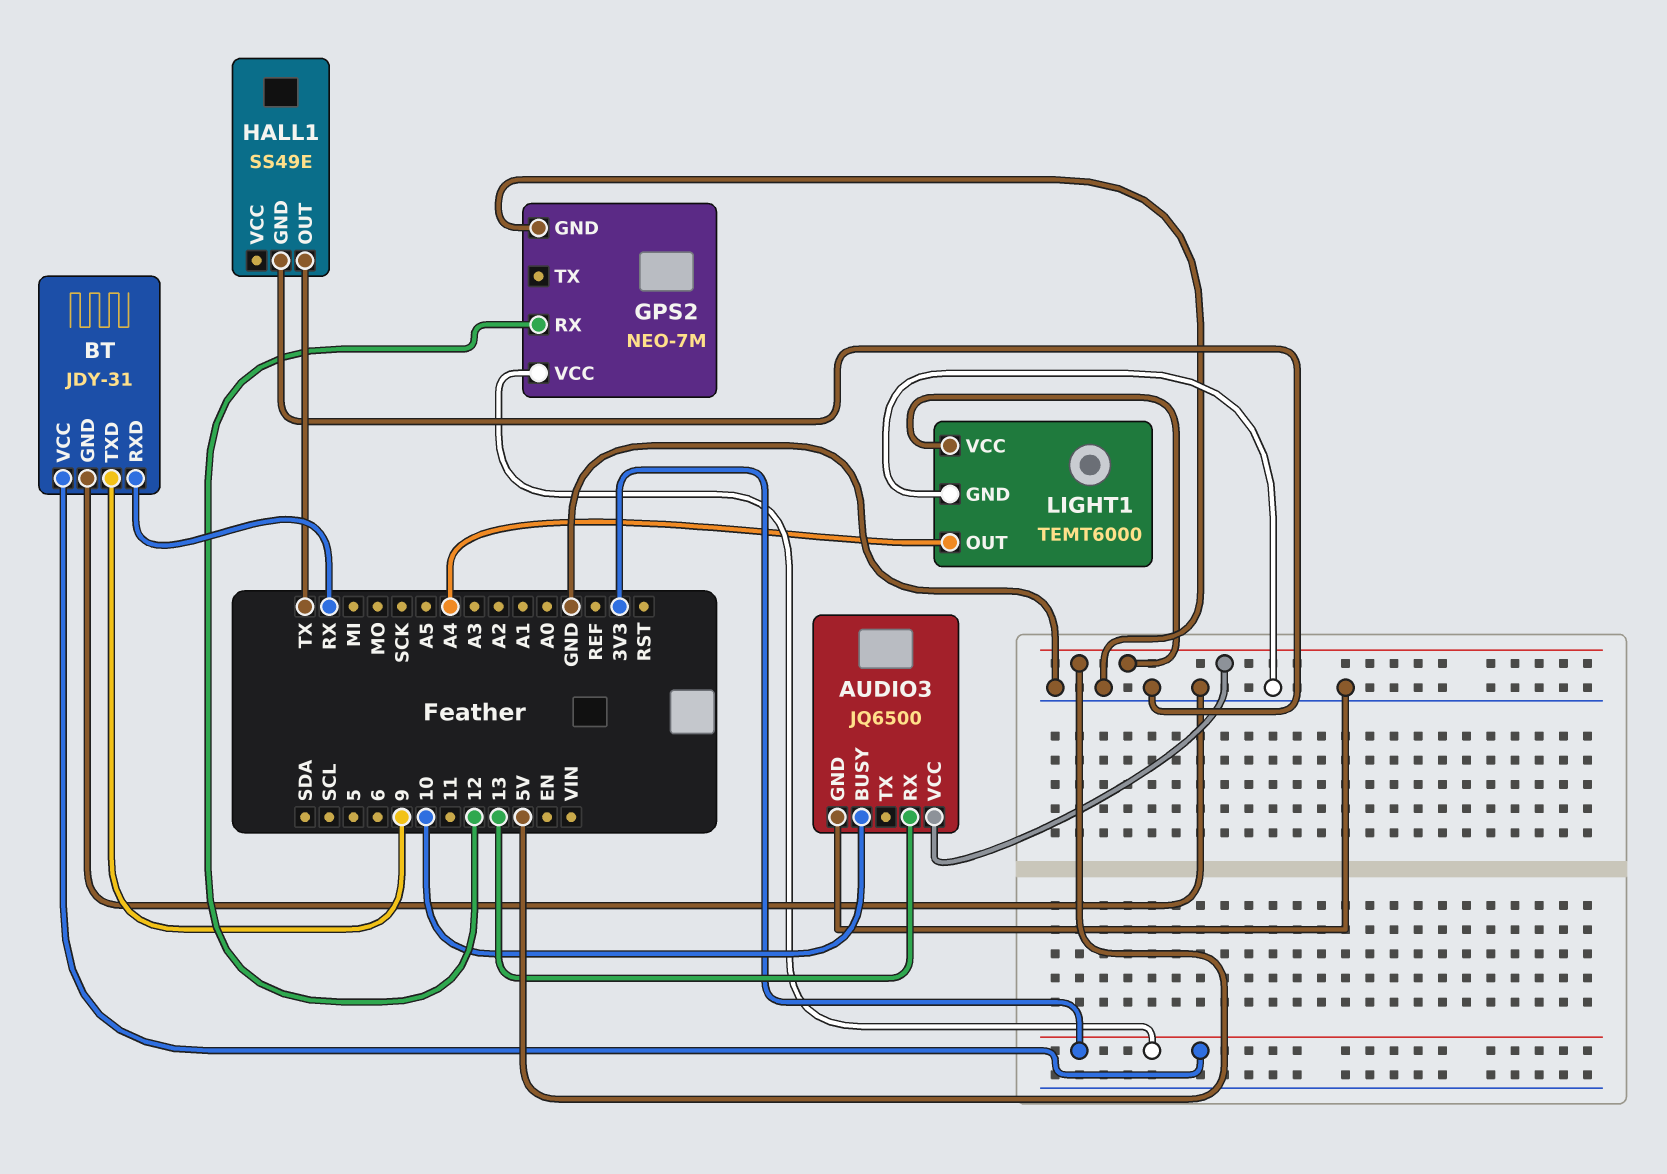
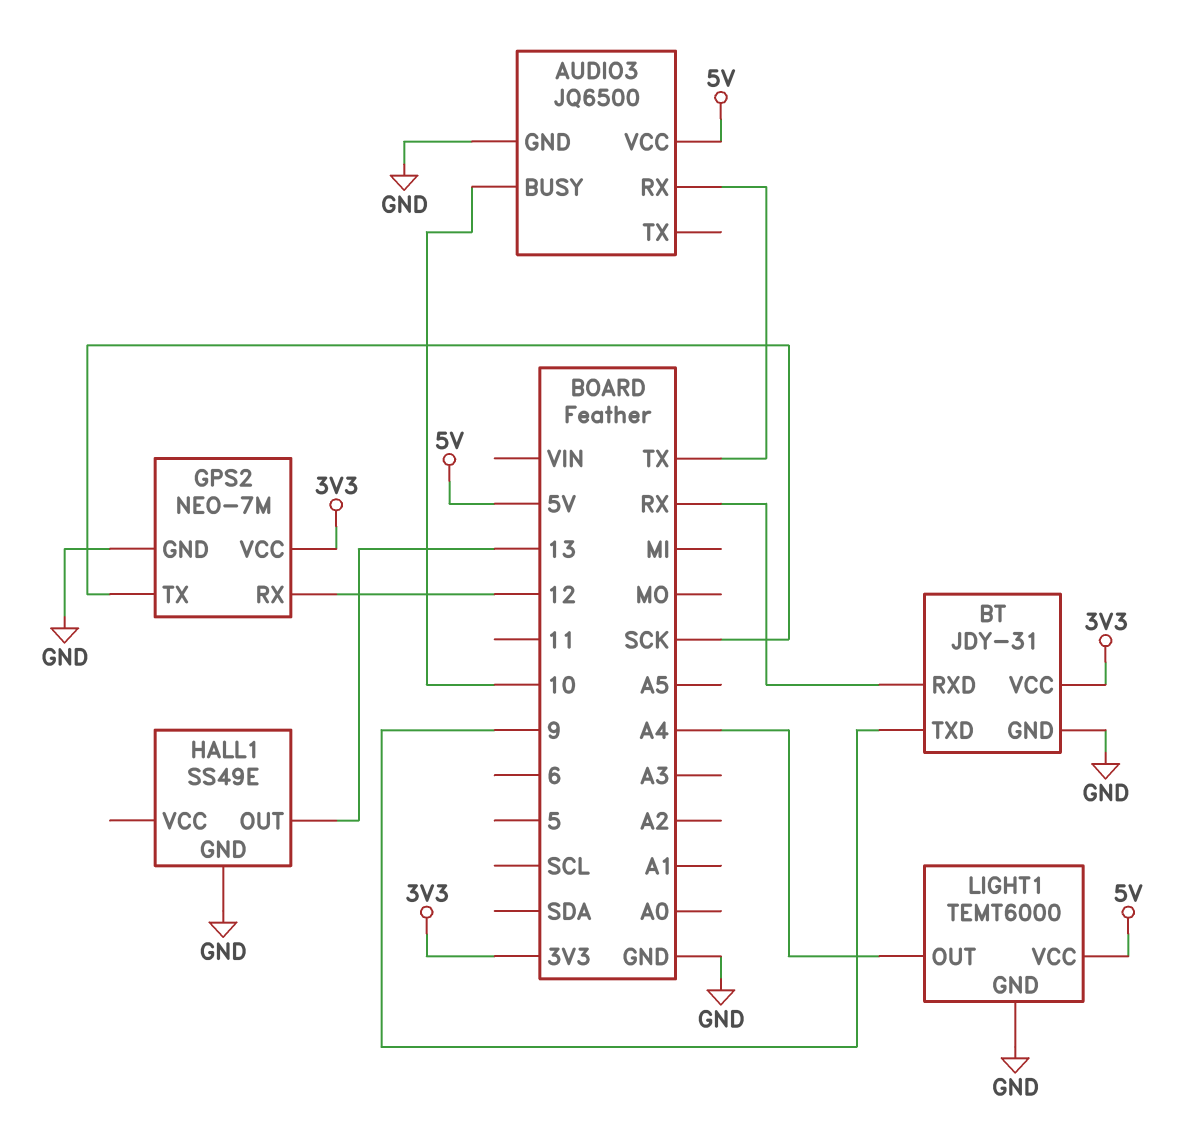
AUDIO3 pin RX: 13 -> TX
GPS2 pin TX: none -> SCK
HALL1 pin OUT: TX -> 13

